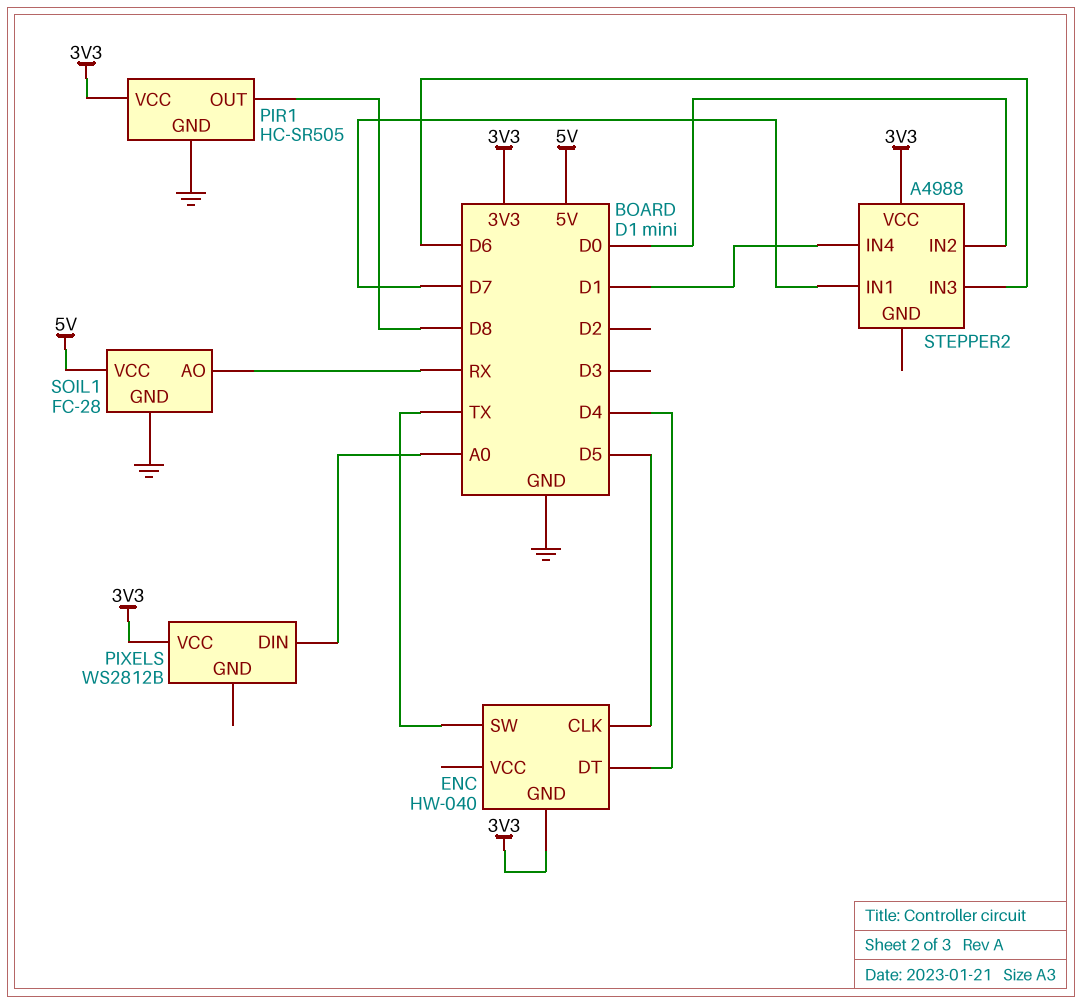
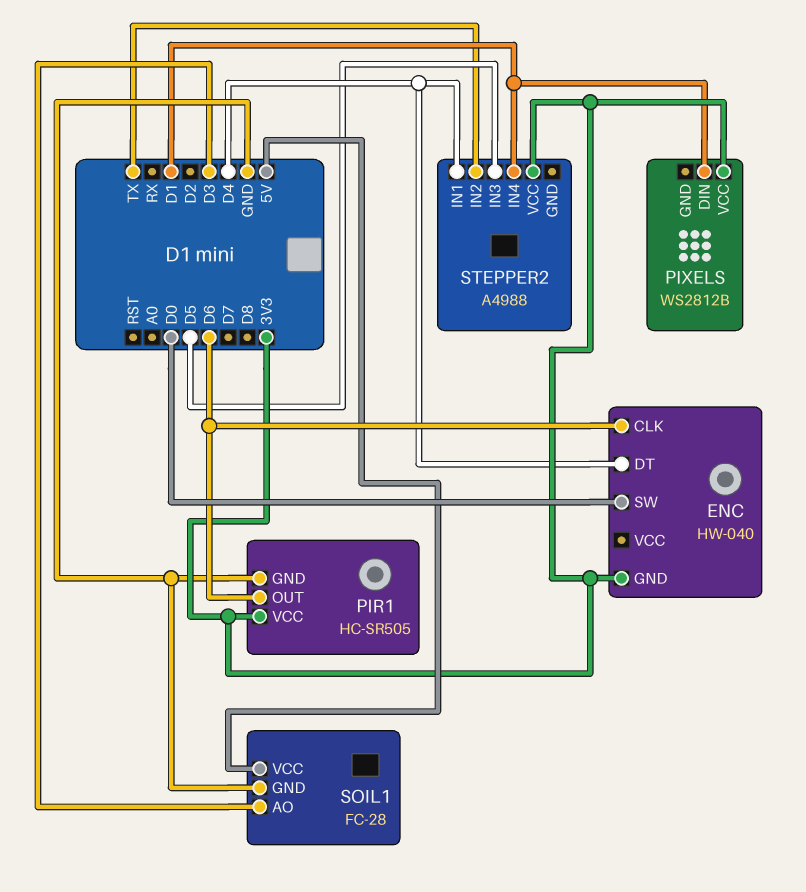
ENC pin CLK: D5 -> D6
ENC pin SW: TX -> D0
PIR1 pin OUT: D8 -> D6
PIXELS pin DIN: A0 -> D1
SOIL1 pin AO: RX -> D3
STEPPER2 pin IN1: D7 -> D4
STEPPER2 pin IN2: D0 -> TX
STEPPER2 pin IN3: D6 -> D5

